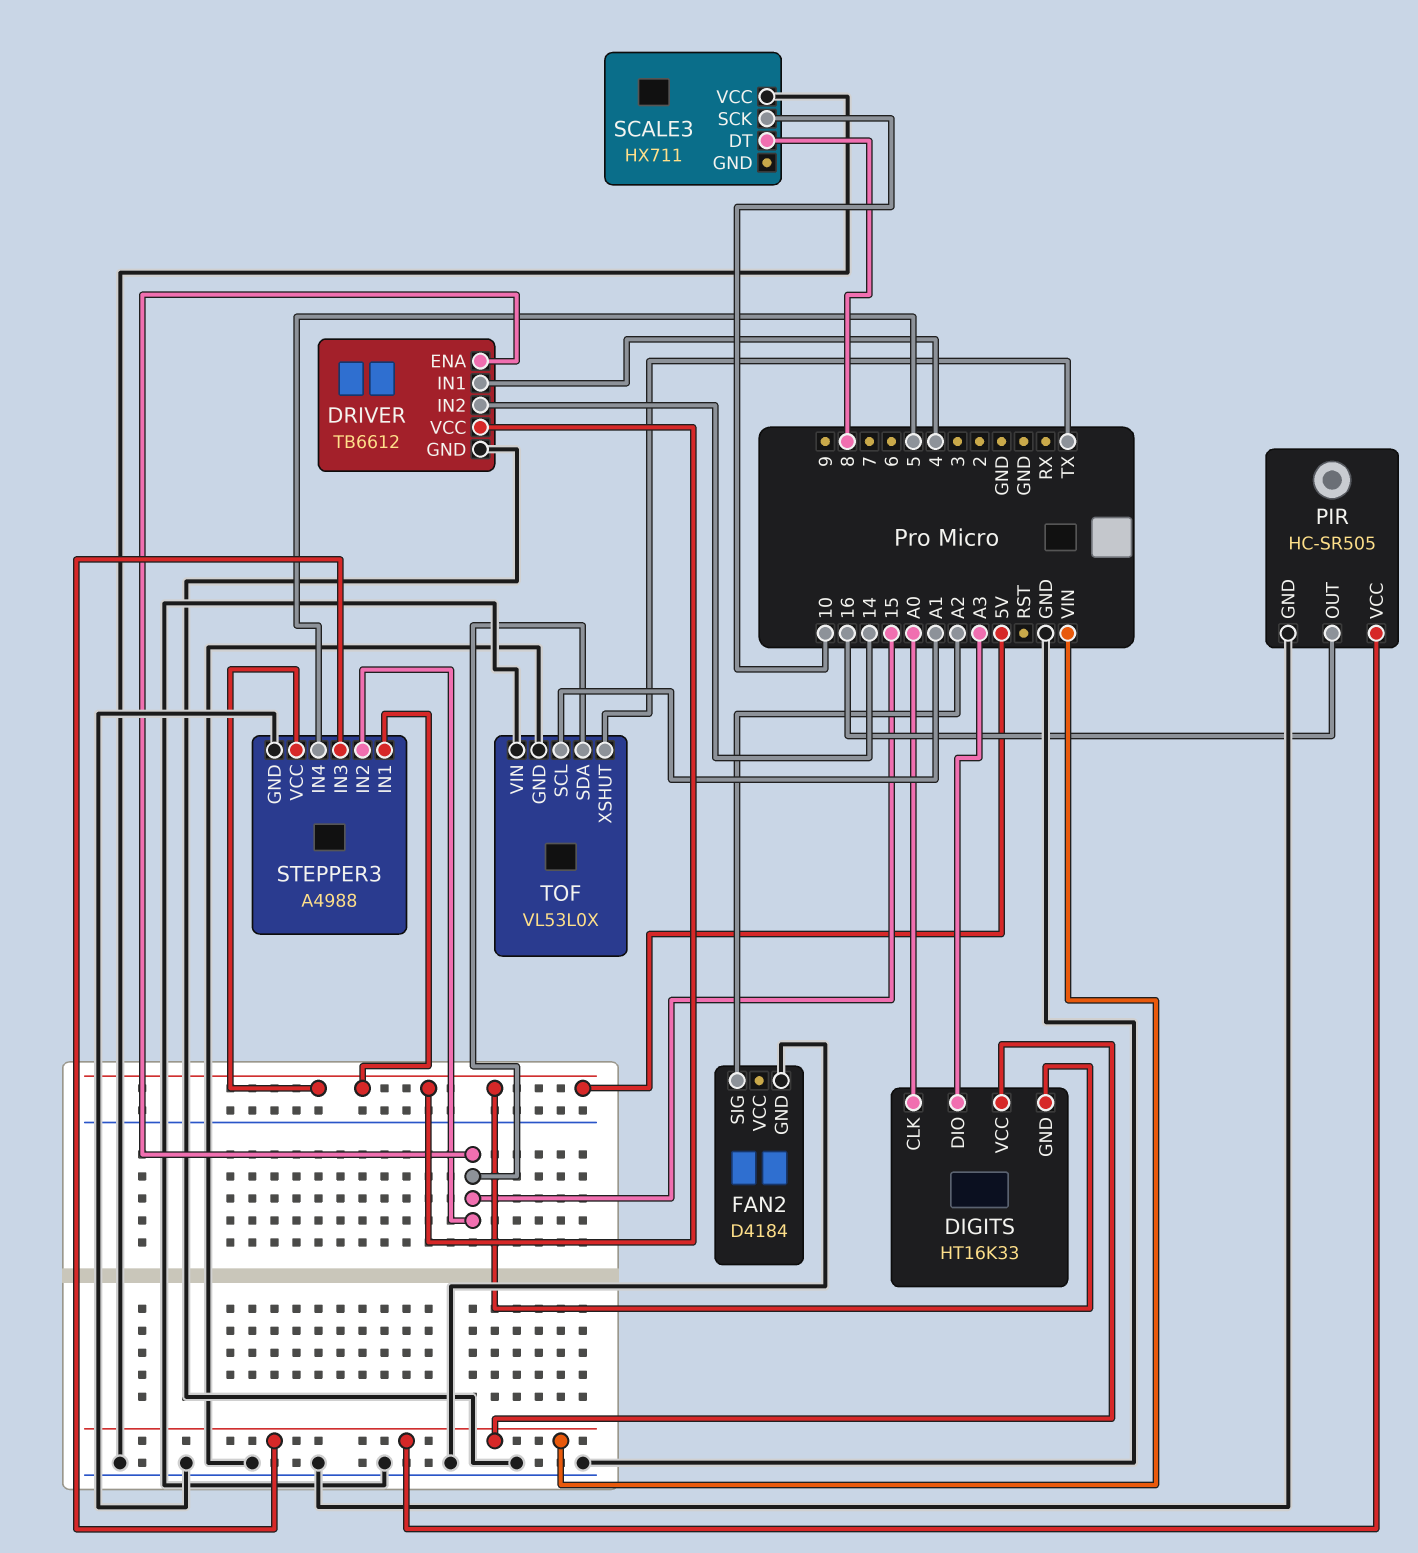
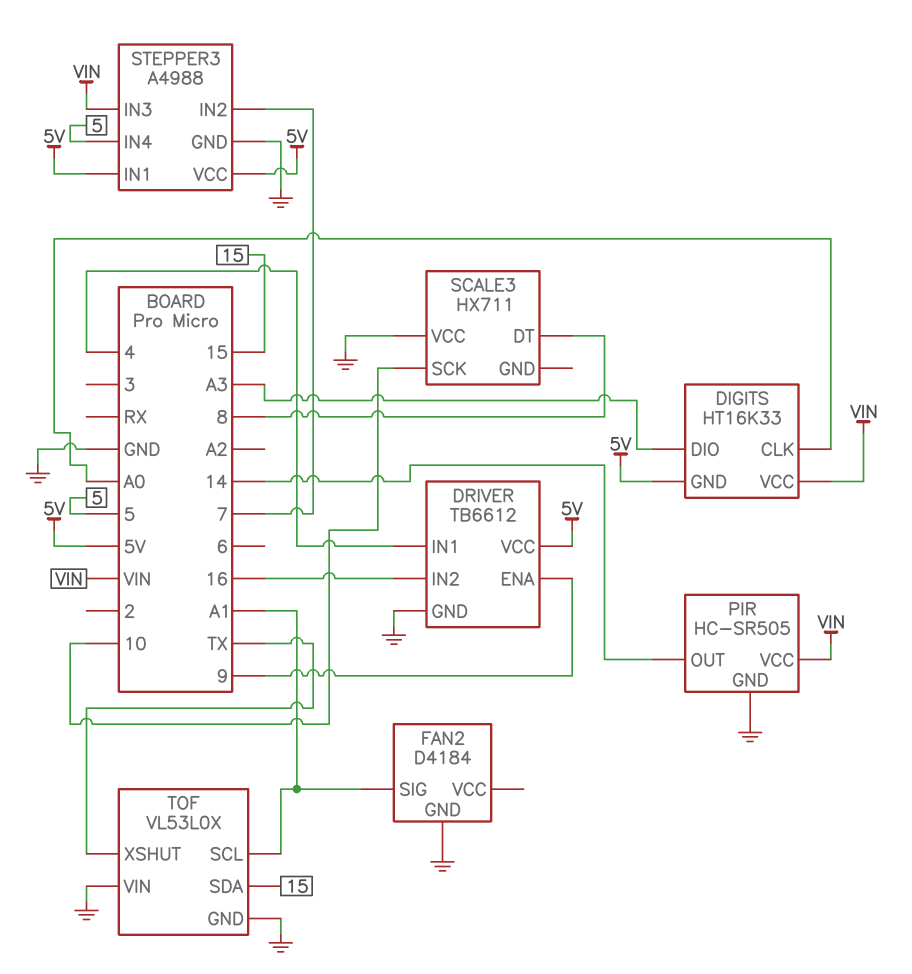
DRIVER pin ENA: 15 -> 9
DRIVER pin IN2: 14 -> 16
FAN2 pin SIG: A2 -> A1
PIR pin OUT: 16 -> 14
STEPPER3 pin IN2: 15 -> 7

